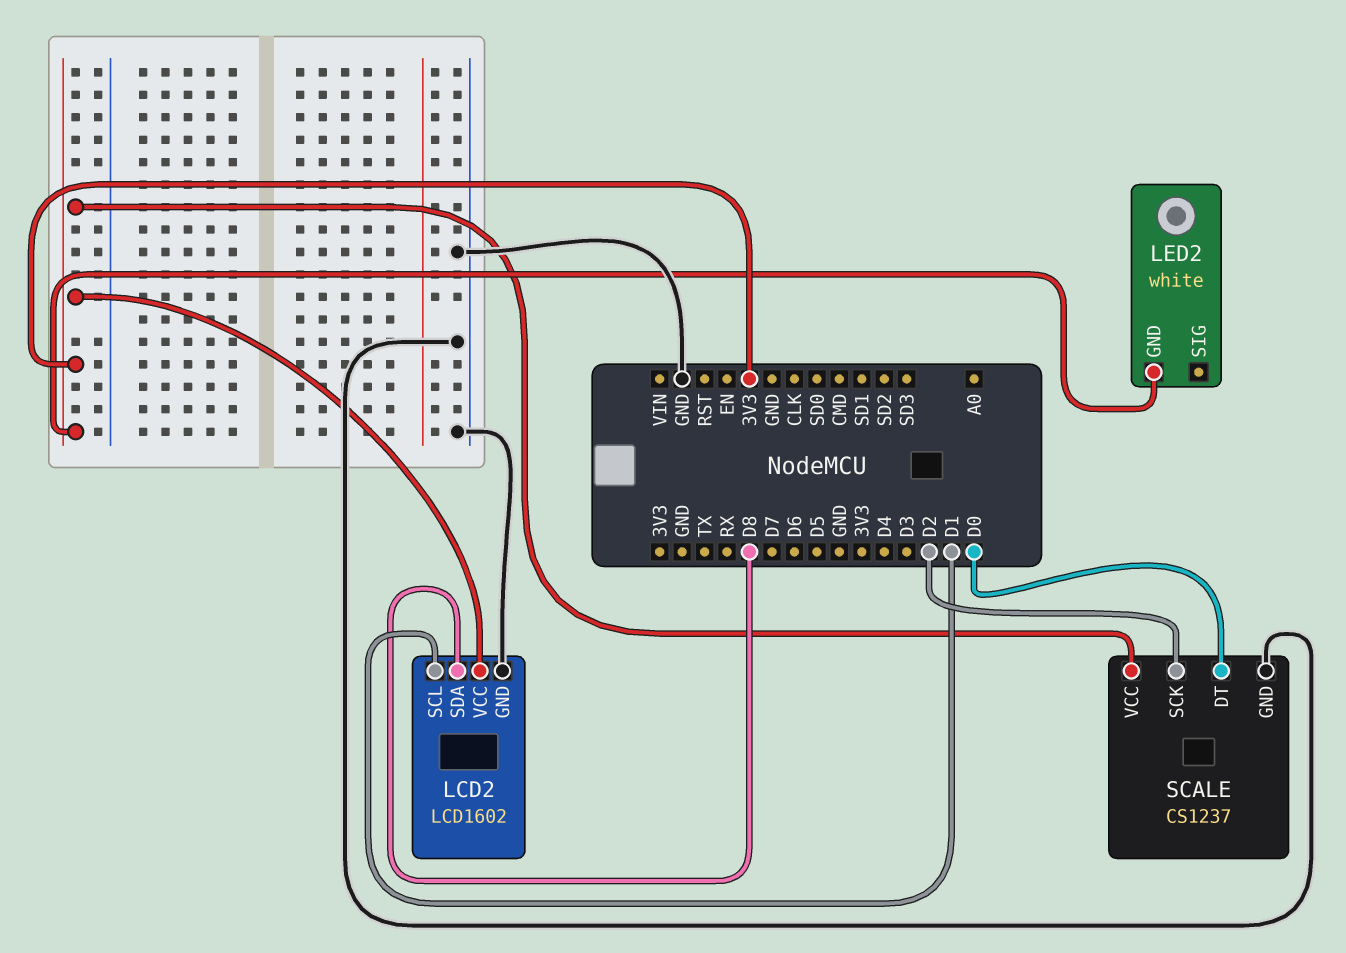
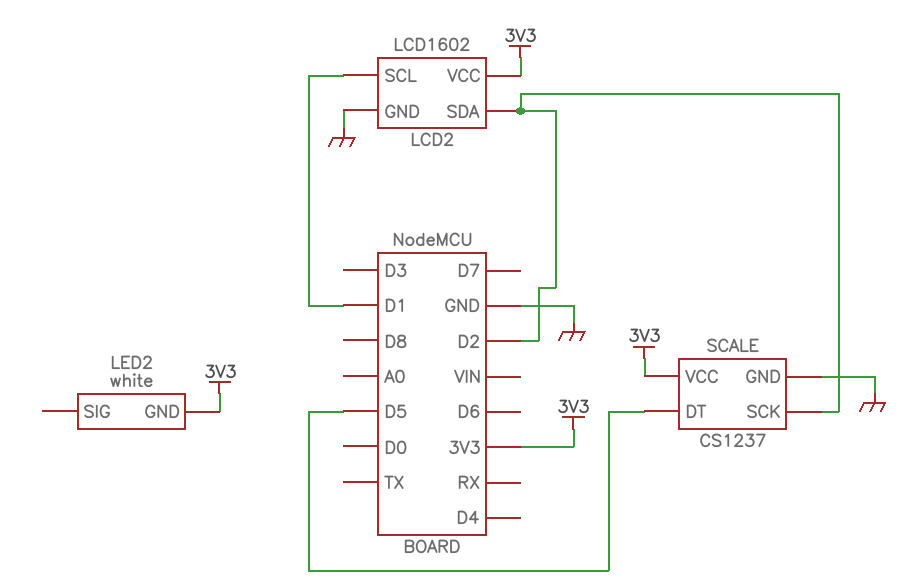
LCD2 pin SDA: D8 -> D2
SCALE pin DT: D0 -> D5

